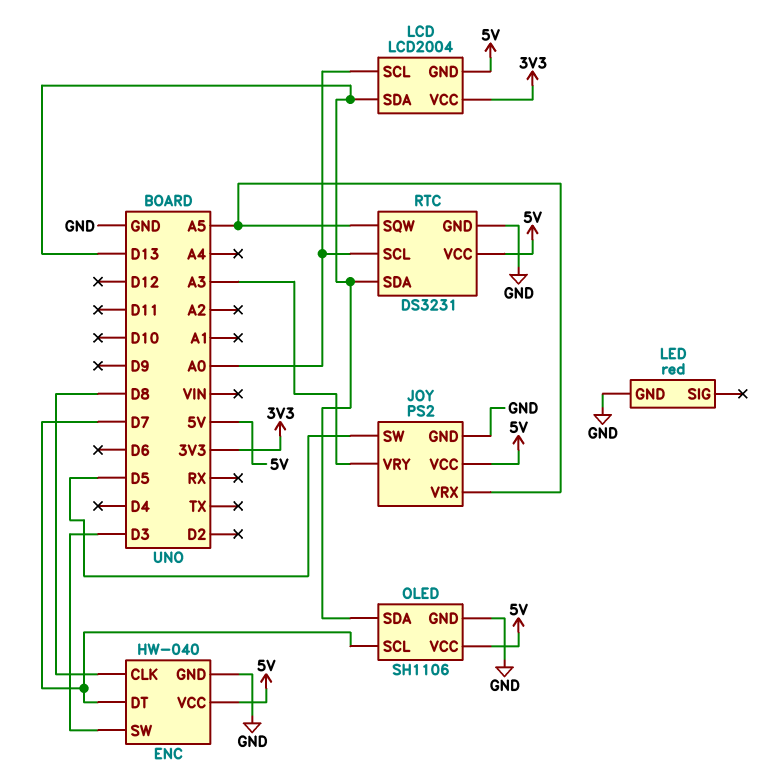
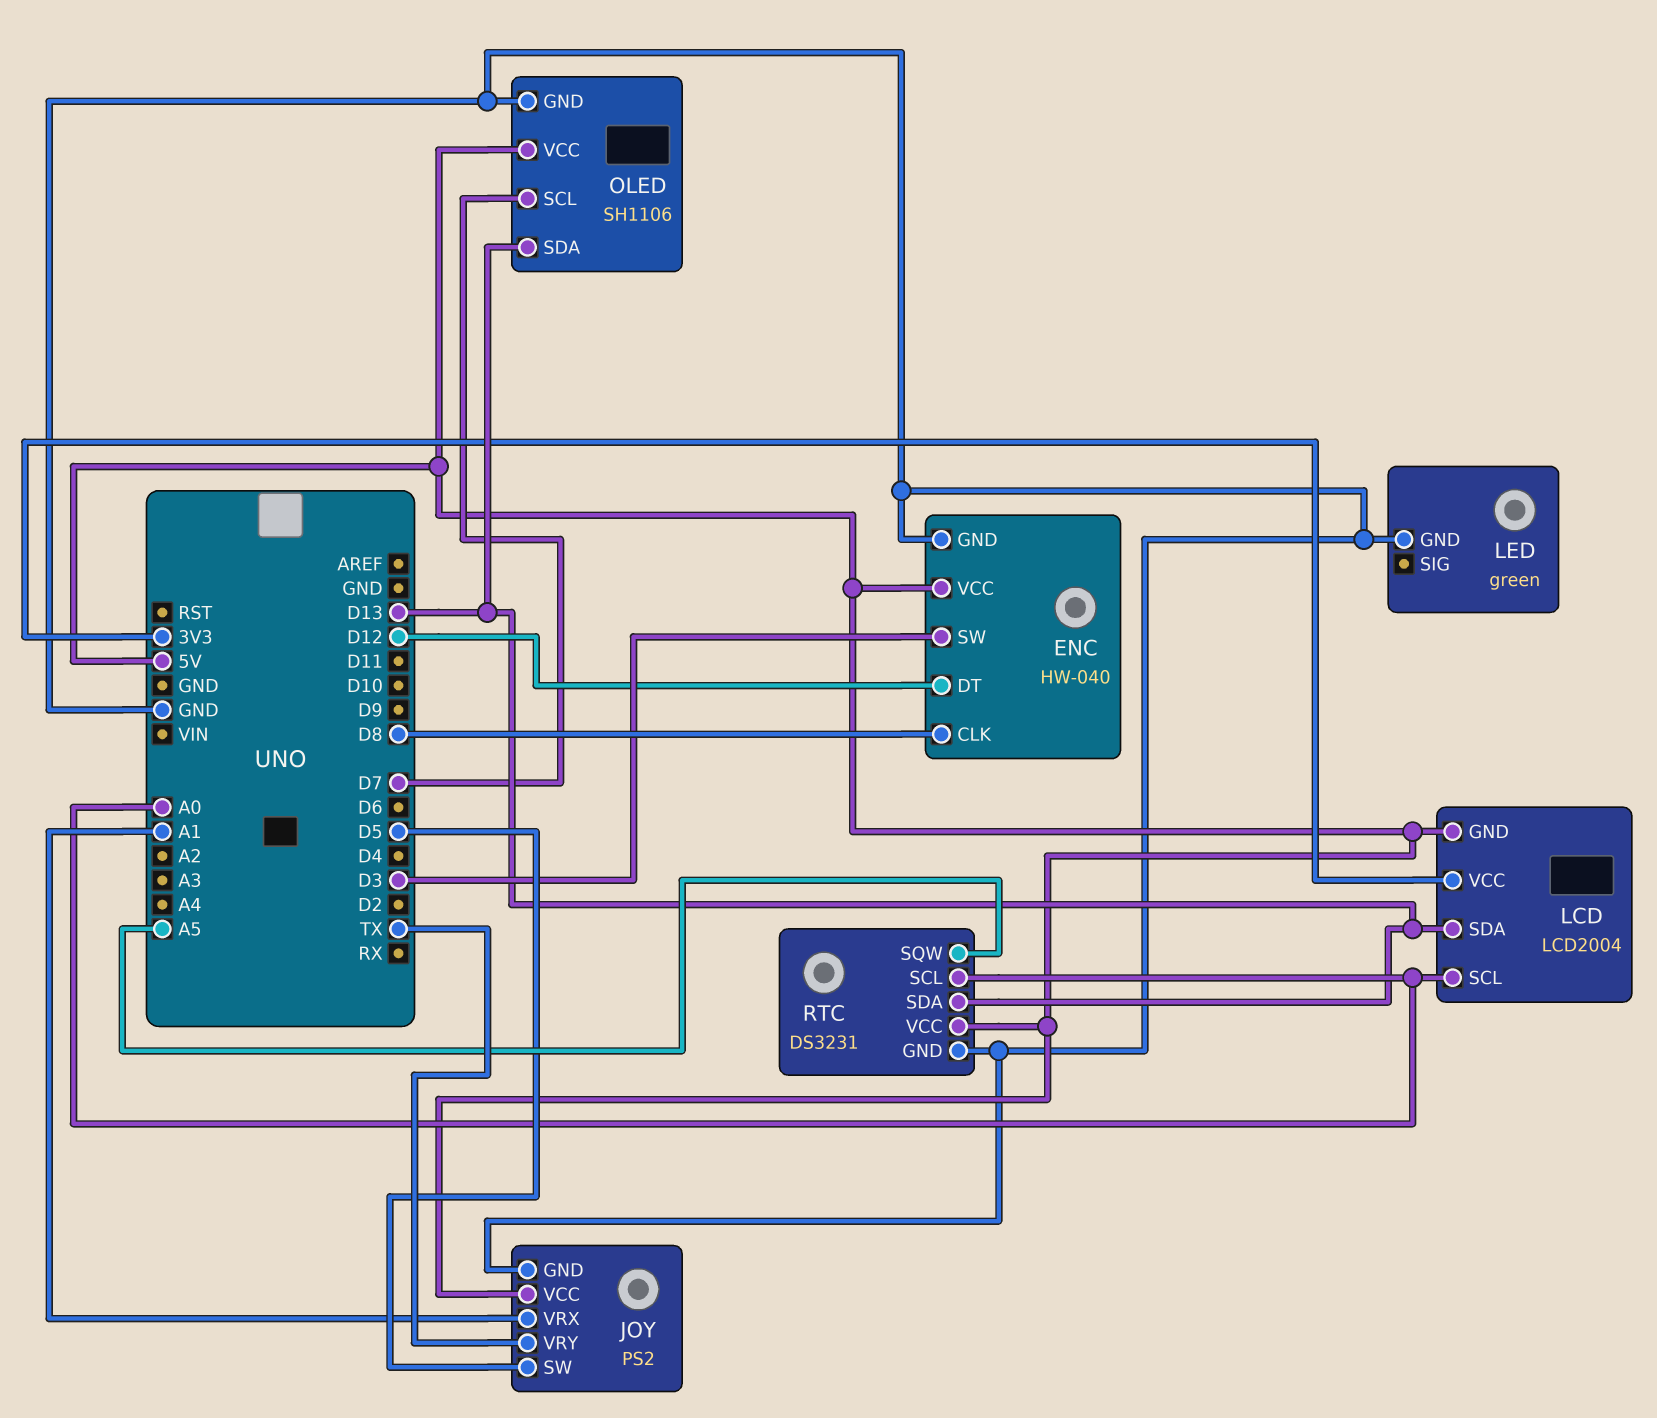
ENC pin DT: D7 -> D12
JOY pin VRX: A5 -> A1
JOY pin VRY: A3 -> TX
LED: red -> green

